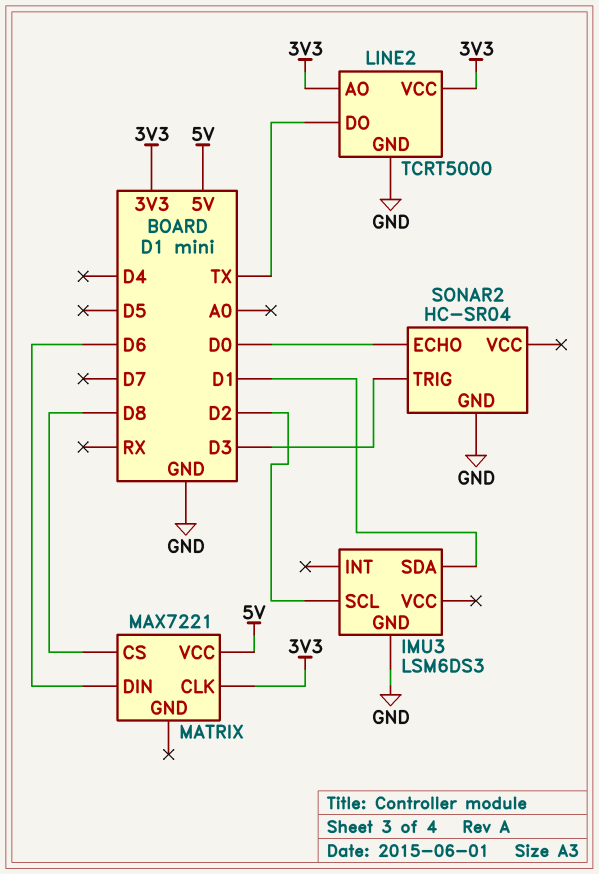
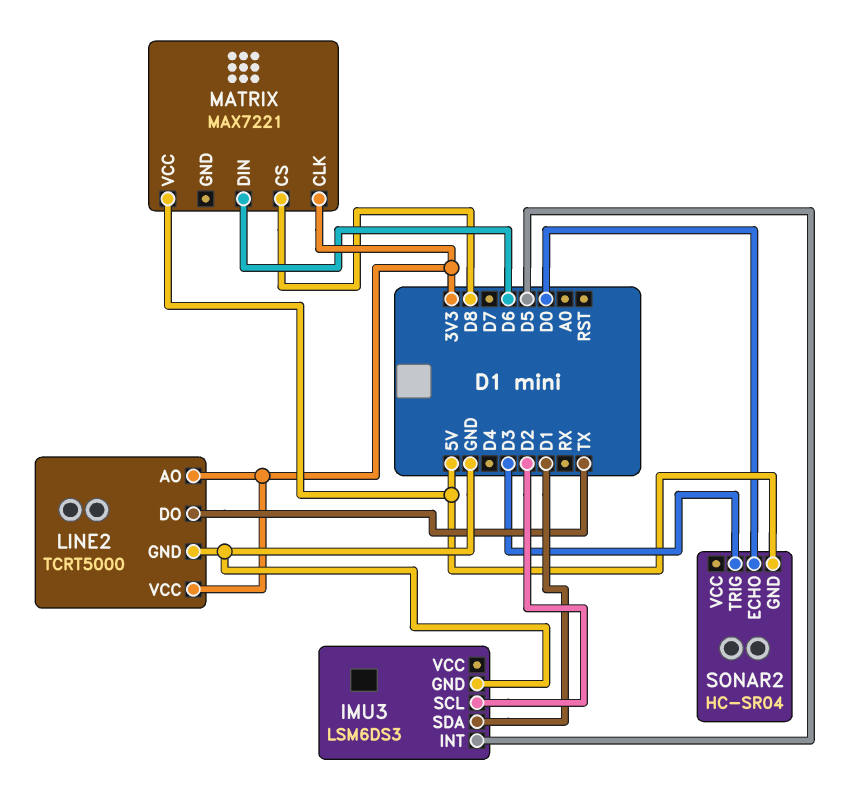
IMU3 pin INT: none -> D5
SONAR2 pin GND: GND -> 5V

